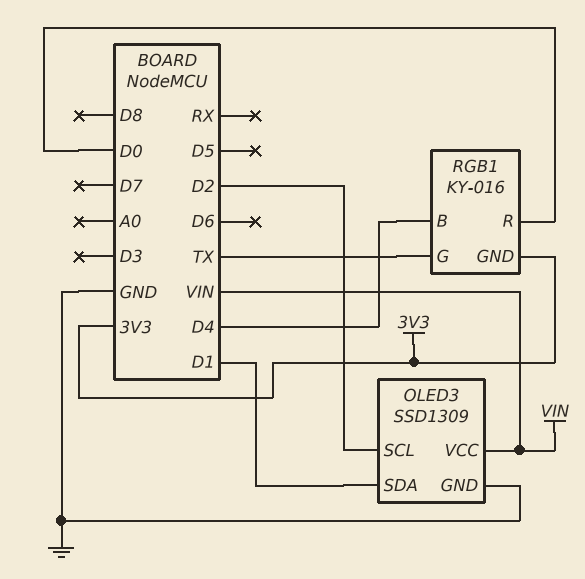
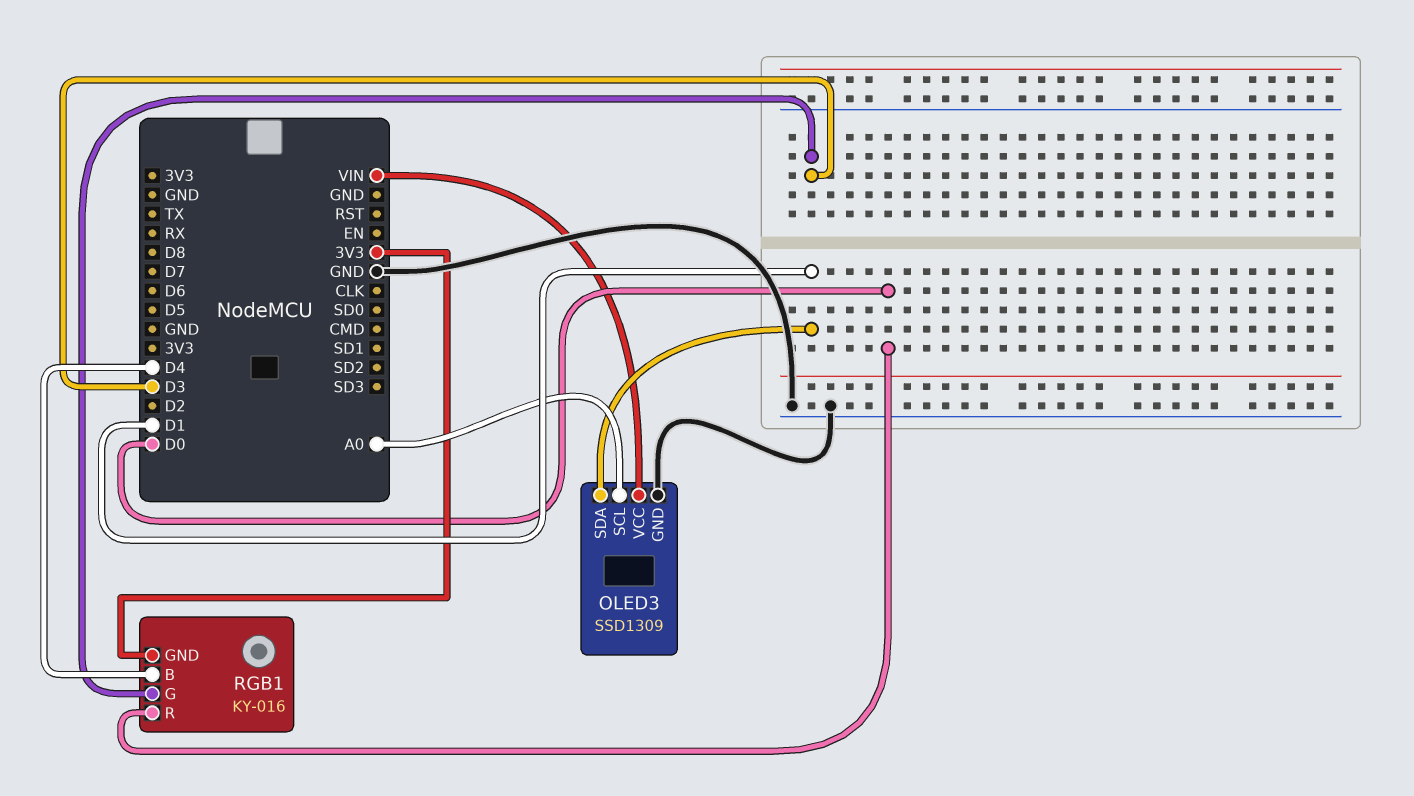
OLED3 pin SCL: D2 -> A0
RGB1 pin G: TX -> D3

